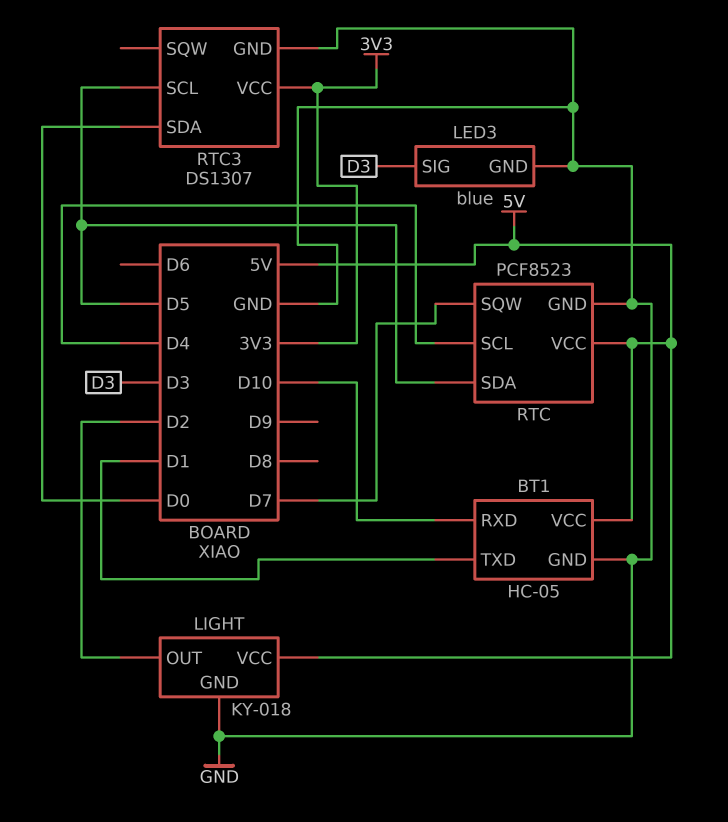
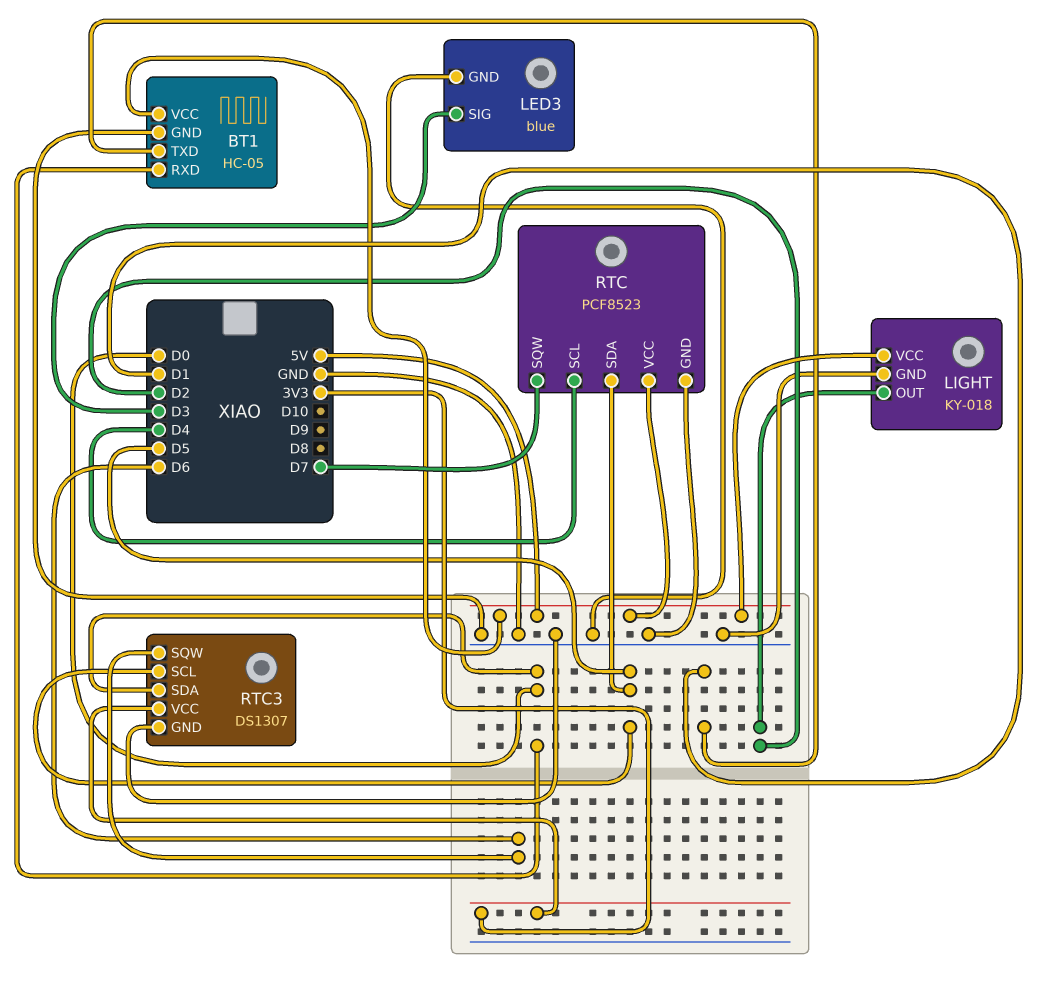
BT1 pin RXD: D10 -> D0
RTC3 pin SQW: none -> D6

